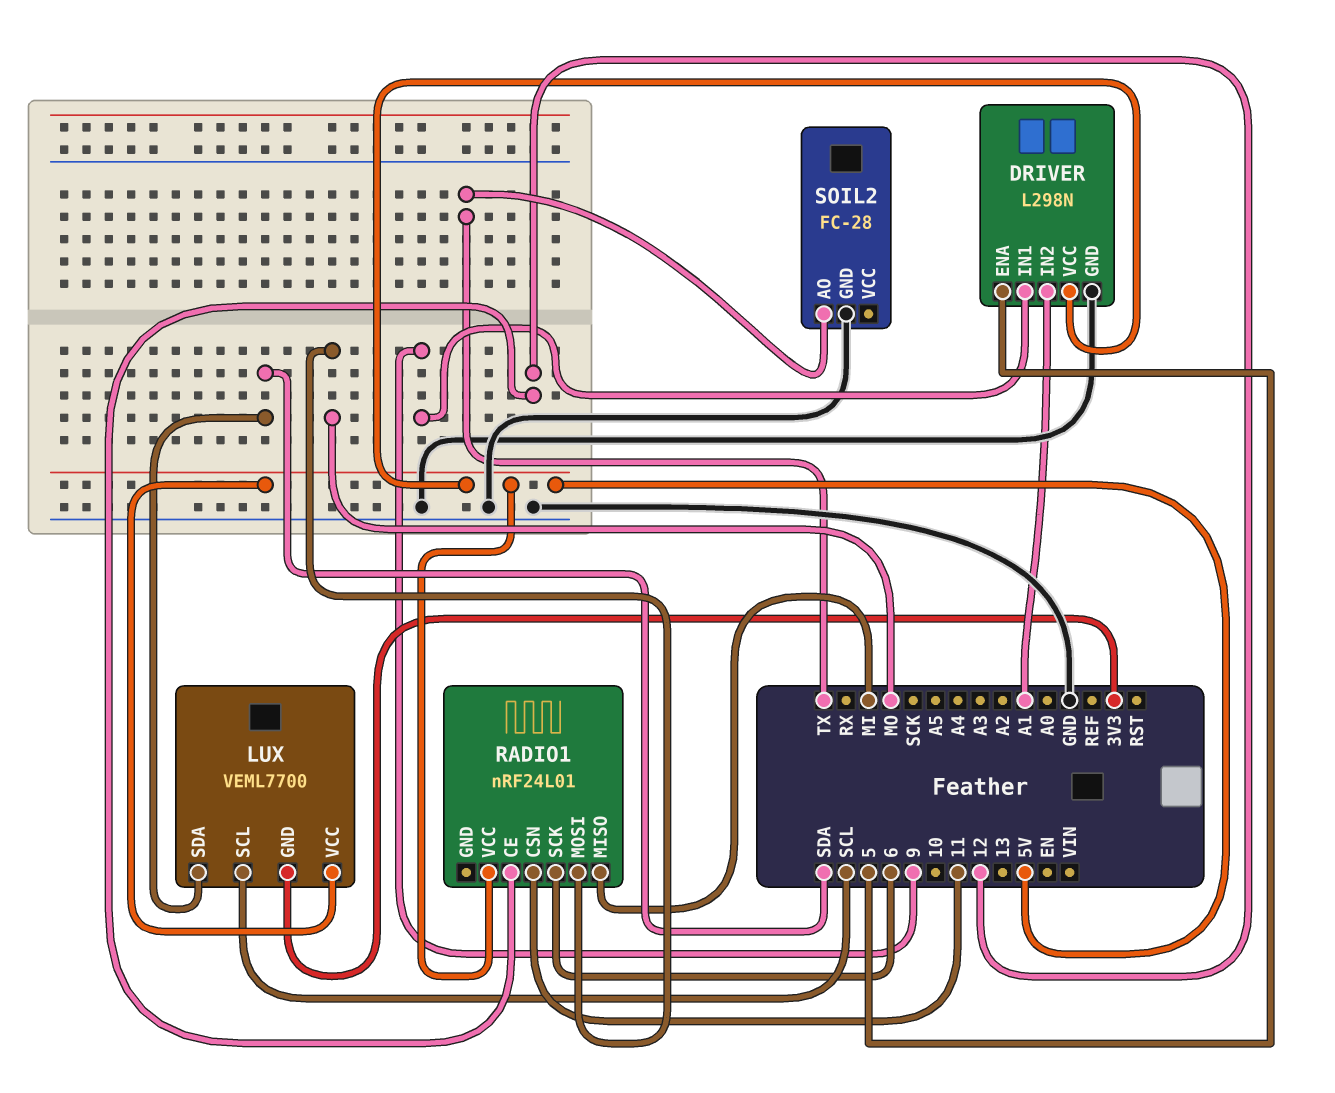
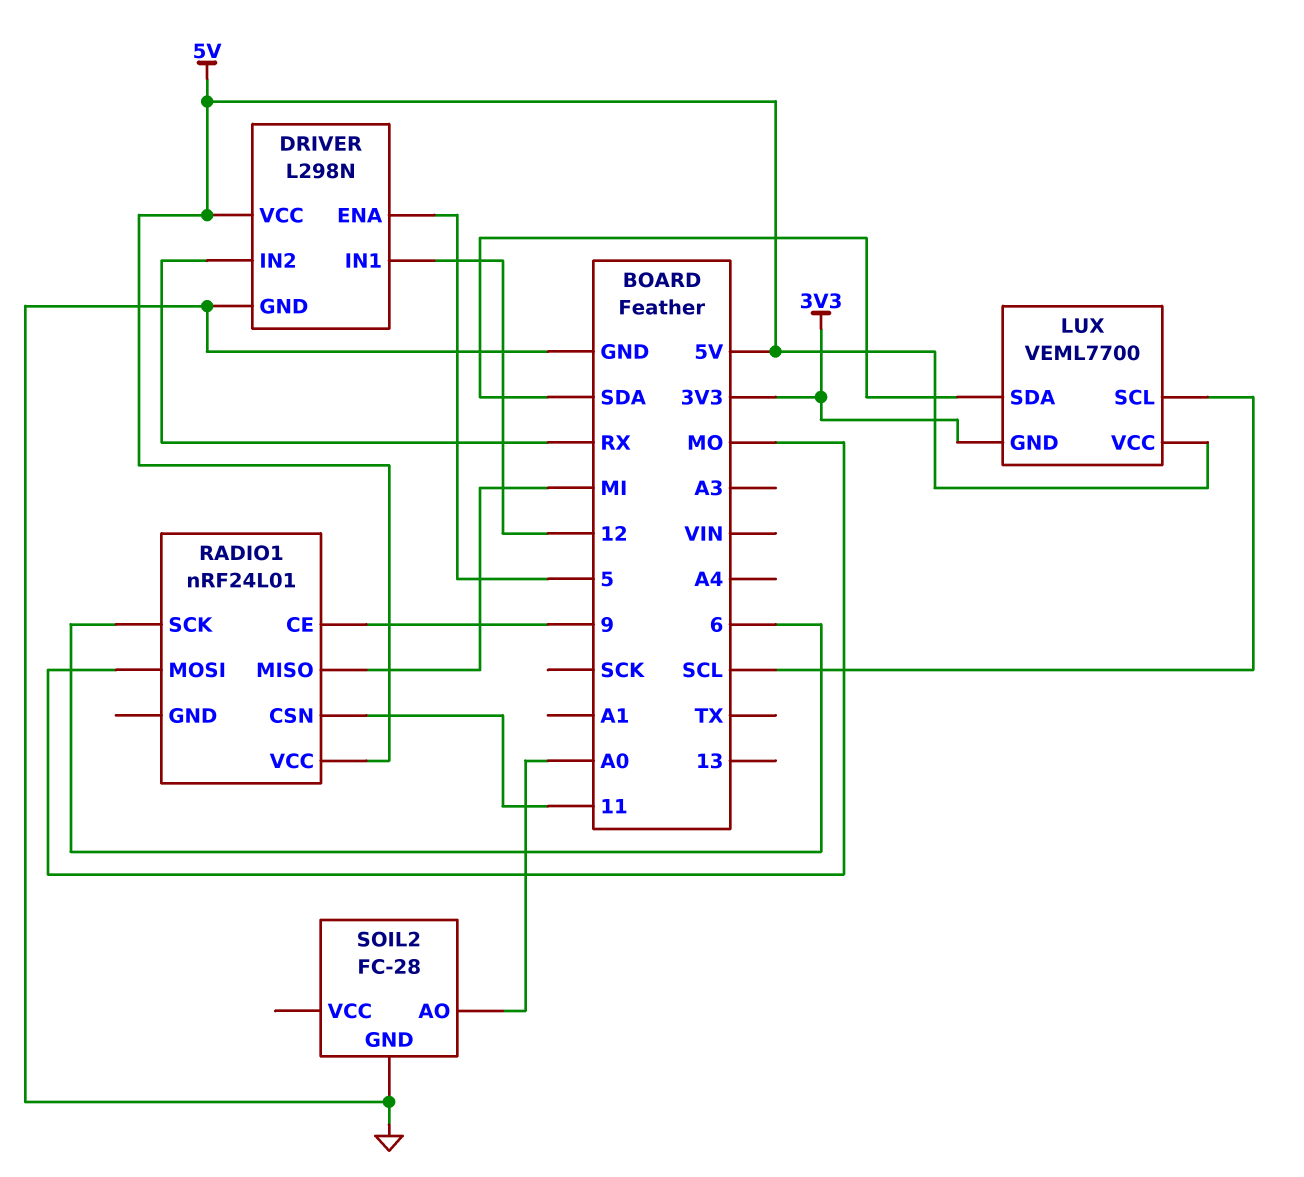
DRIVER pin IN1: 9 -> 12
DRIVER pin IN2: A1 -> RX
RADIO1 pin CE: 12 -> 9
SOIL2 pin AO: TX -> A0

